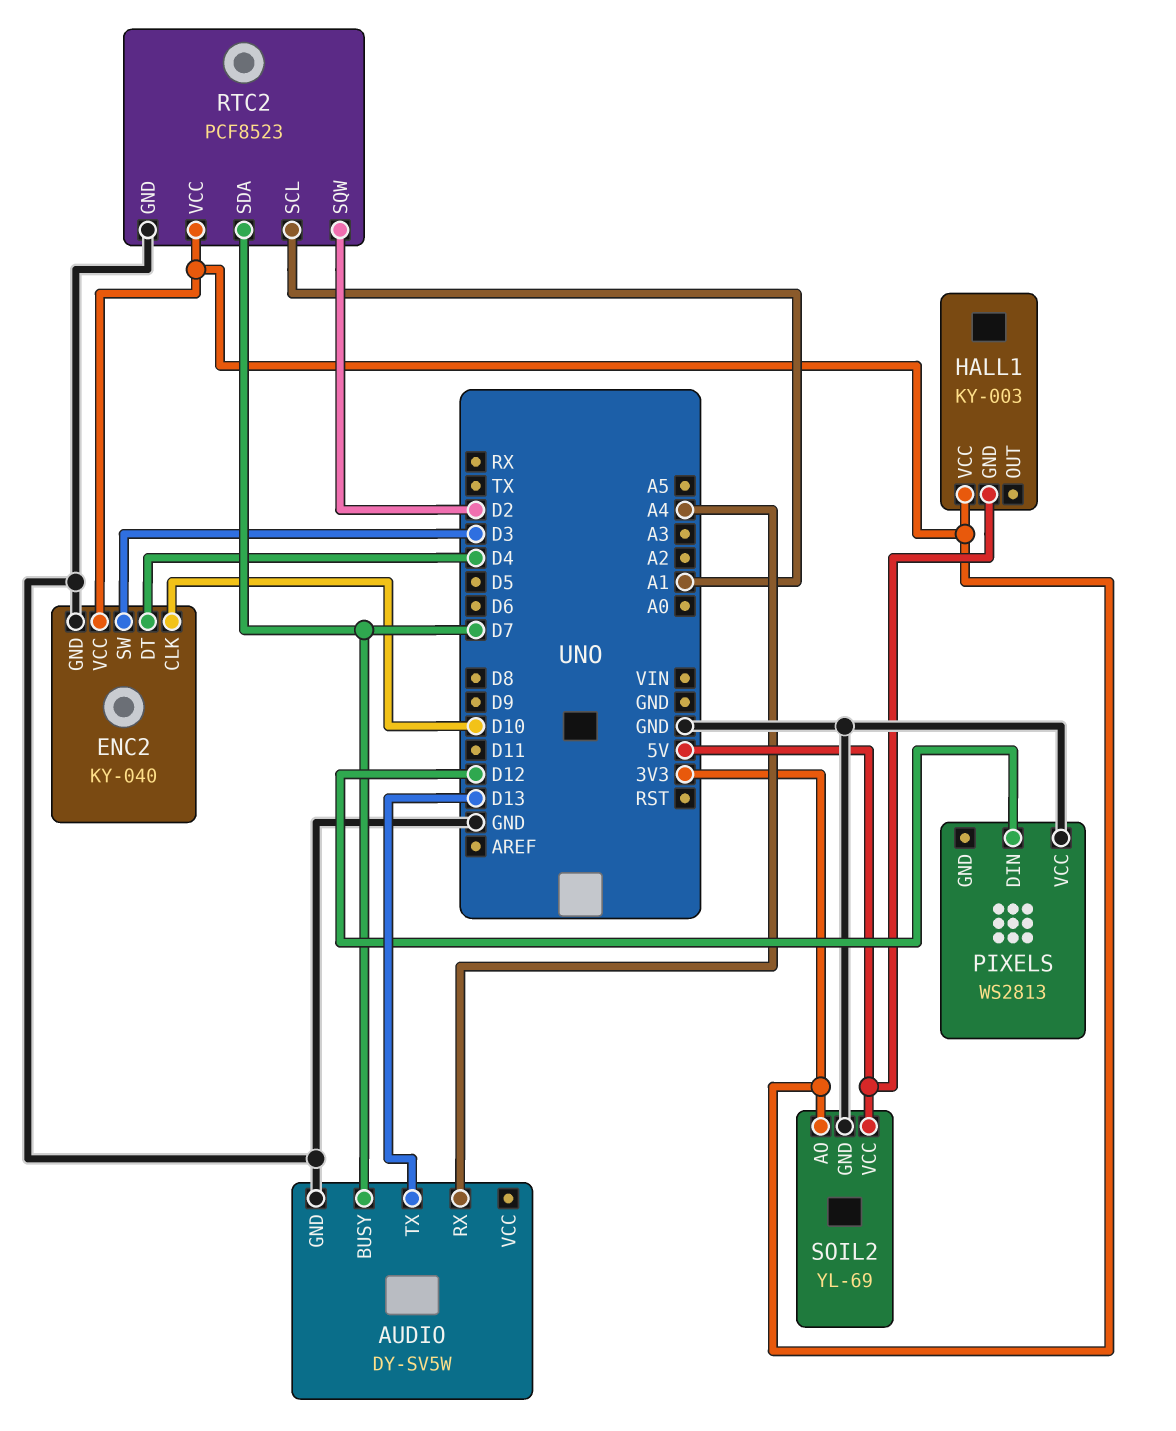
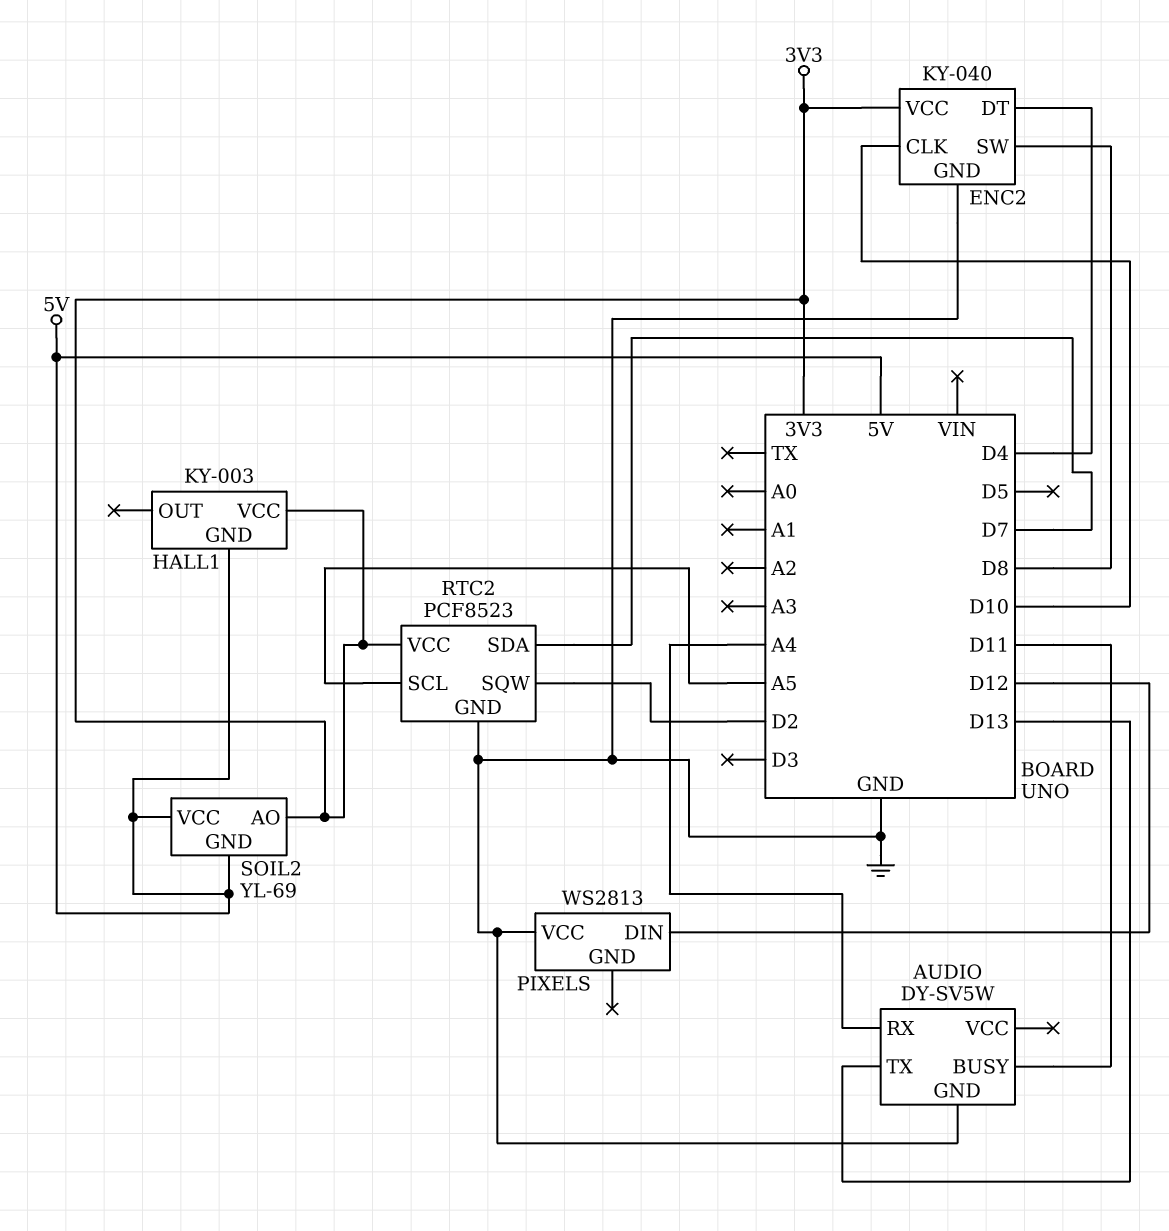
AUDIO pin BUSY: D7 -> D11
ENC2 pin SW: D3 -> D8
RTC2 pin SCL: A1 -> A5
SOIL2 pin GND: GND -> 5V

